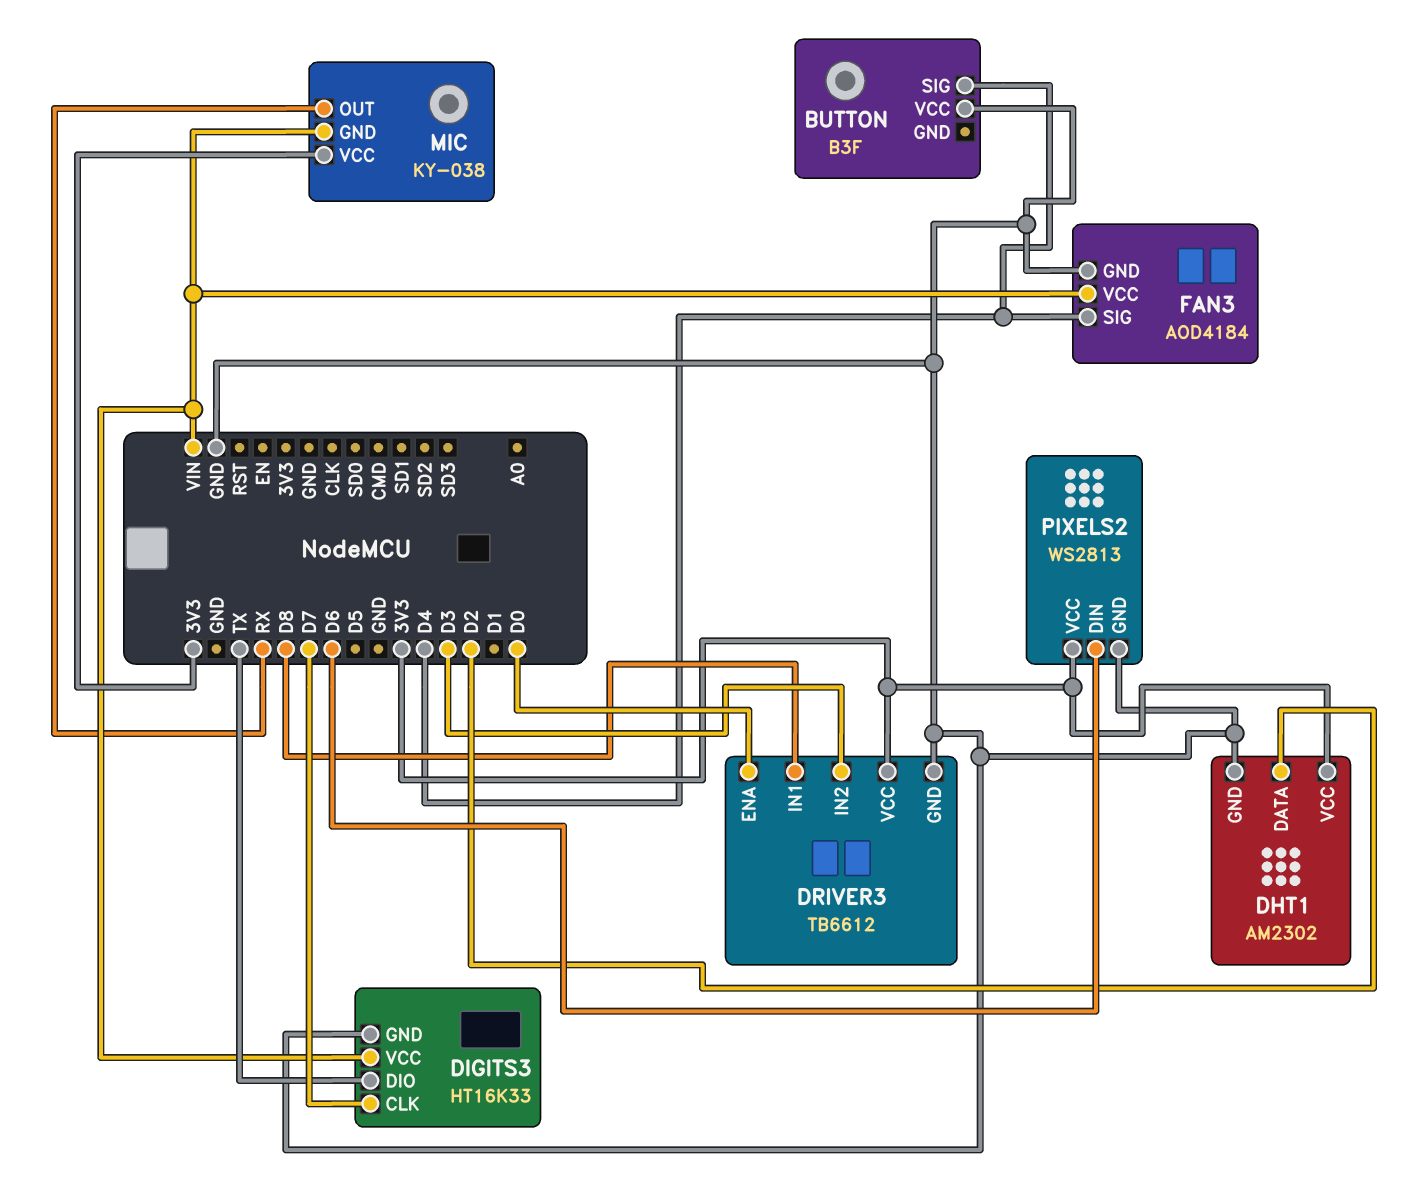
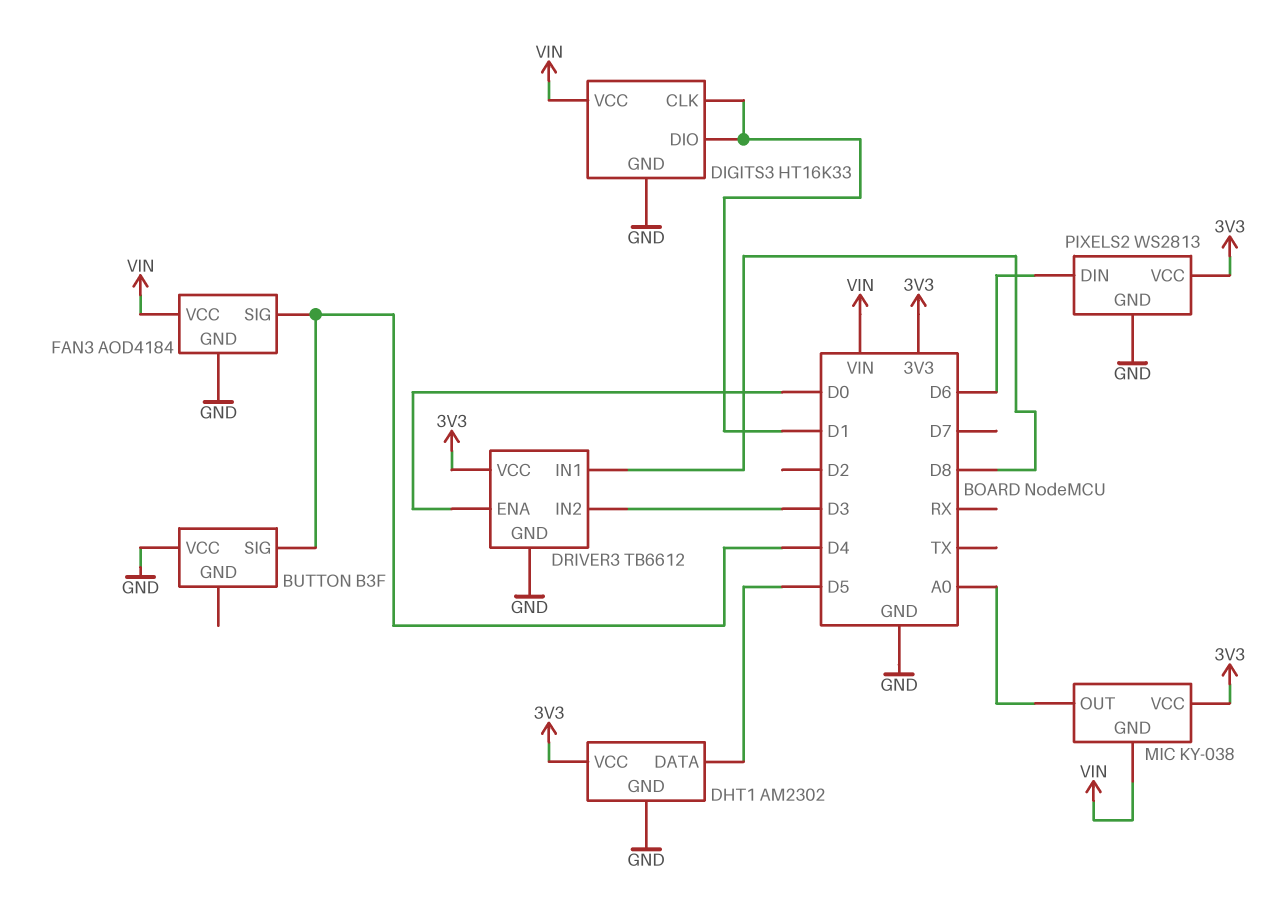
DHT1 pin DATA: D2 -> D5
DIGITS3 pin CLK: D7 -> D1
DIGITS3 pin DIO: TX -> D1
MIC pin OUT: RX -> A0

